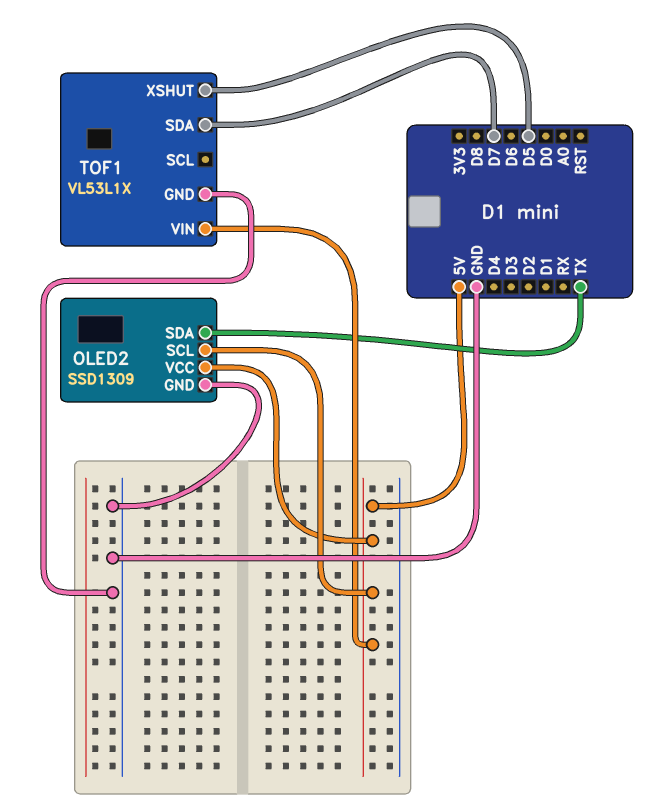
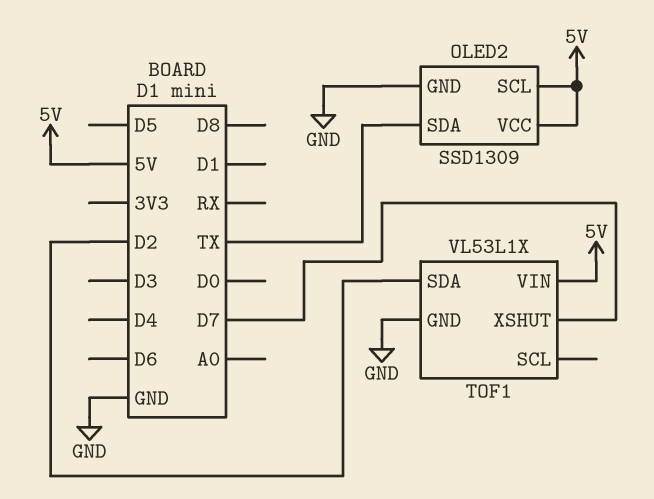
TOF1 pin SDA: D7 -> D2
TOF1 pin XSHUT: D5 -> D7

